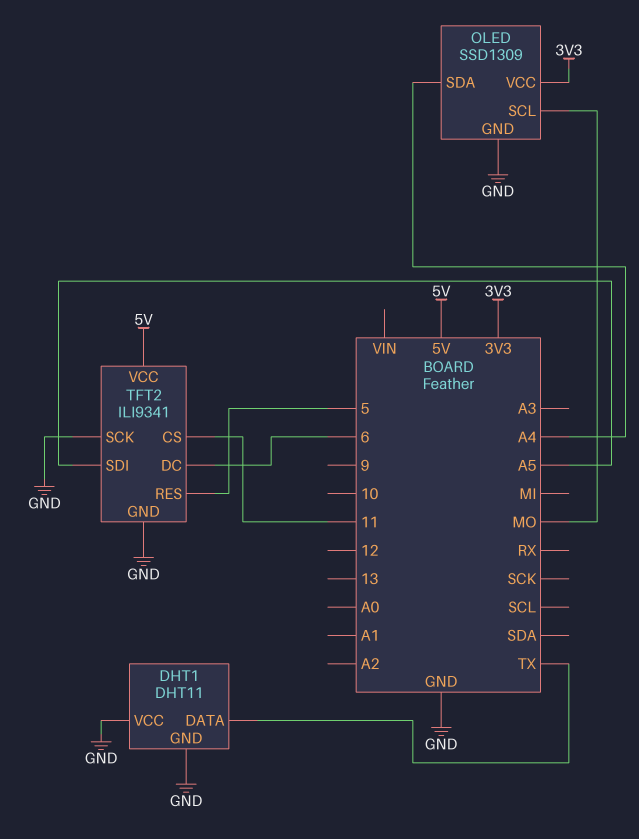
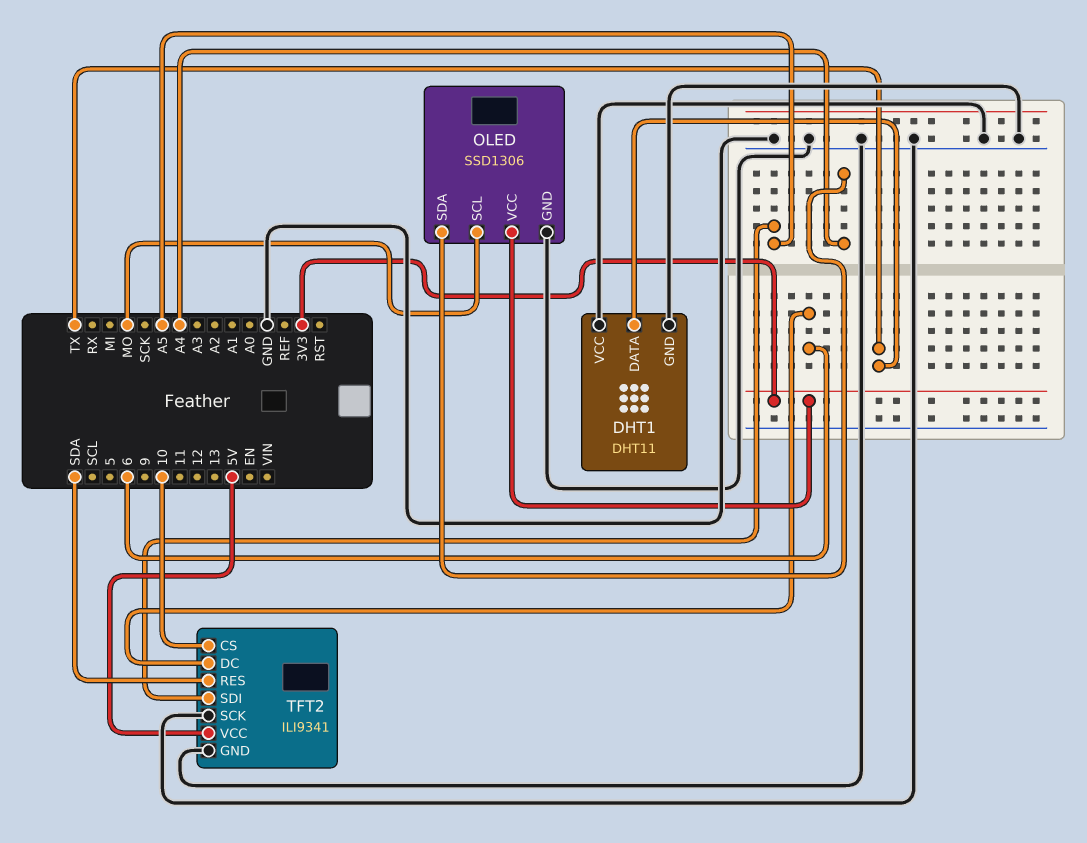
OLED: SSD1309 -> SSD1306
TFT2 pin CS: 11 -> 10
TFT2 pin RES: 5 -> SDA

